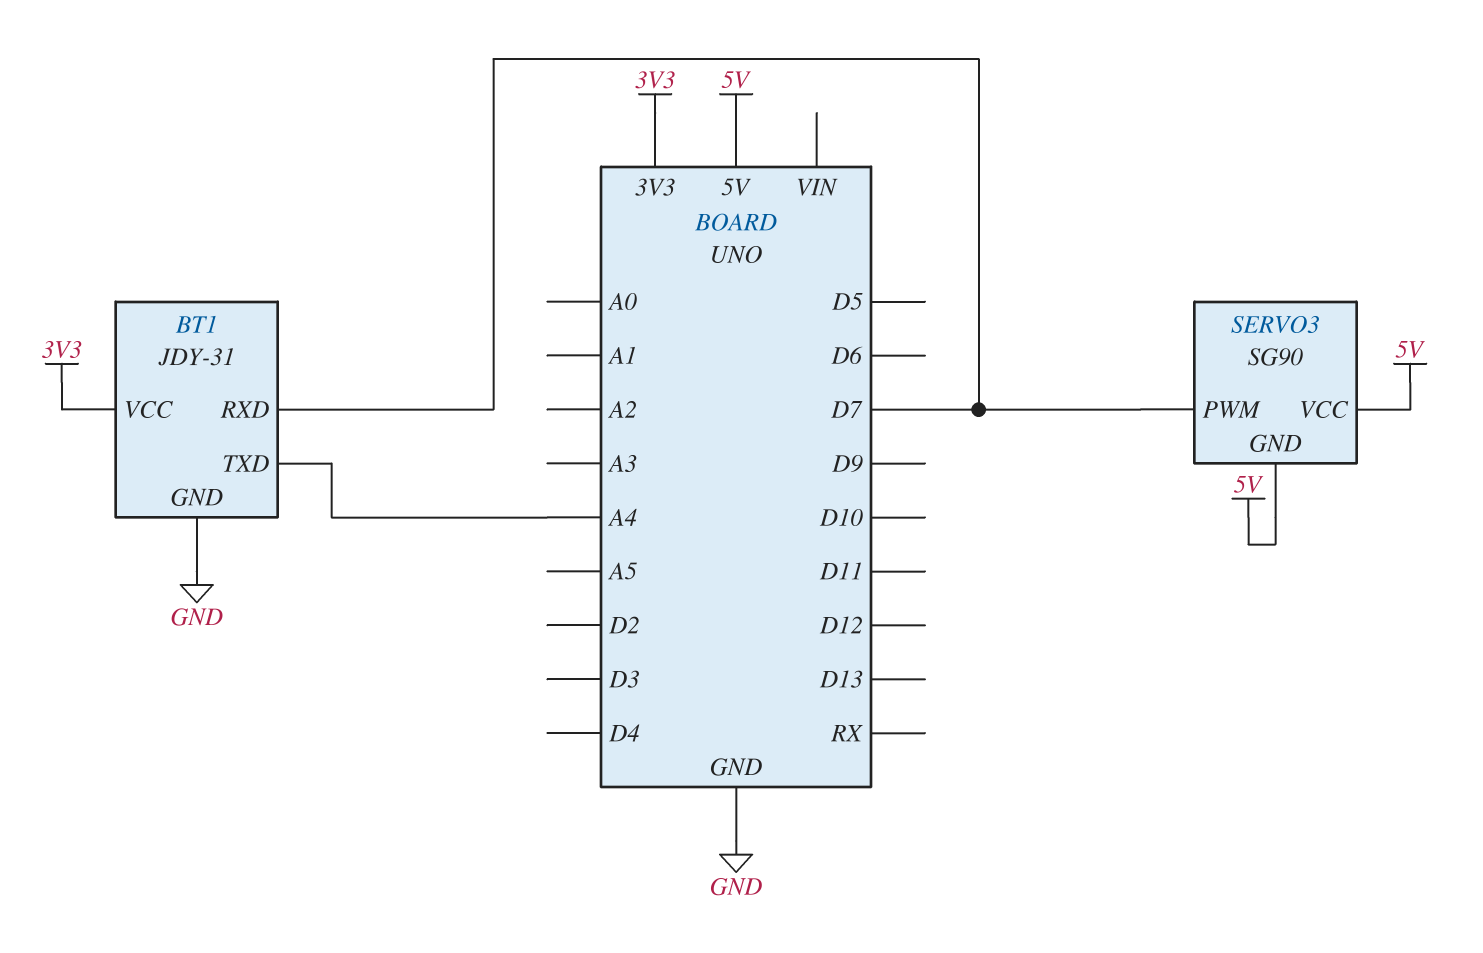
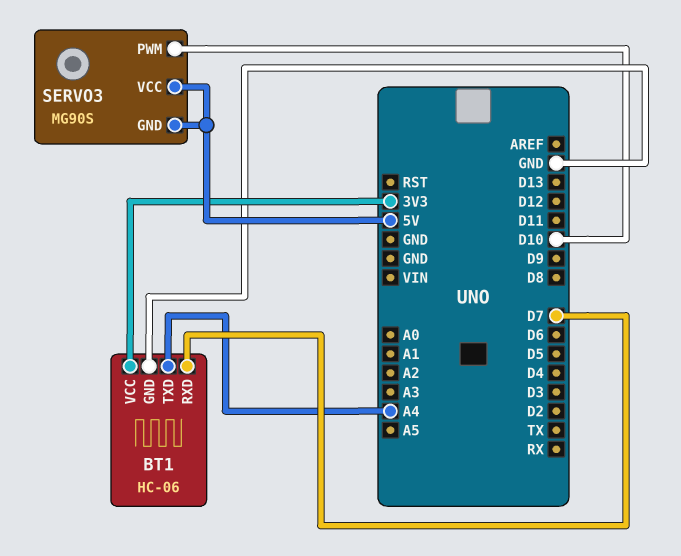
BT1: JDY-31 -> HC-06
SERVO3: SG90 -> MG90S
SERVO3 pin PWM: D7 -> D10

